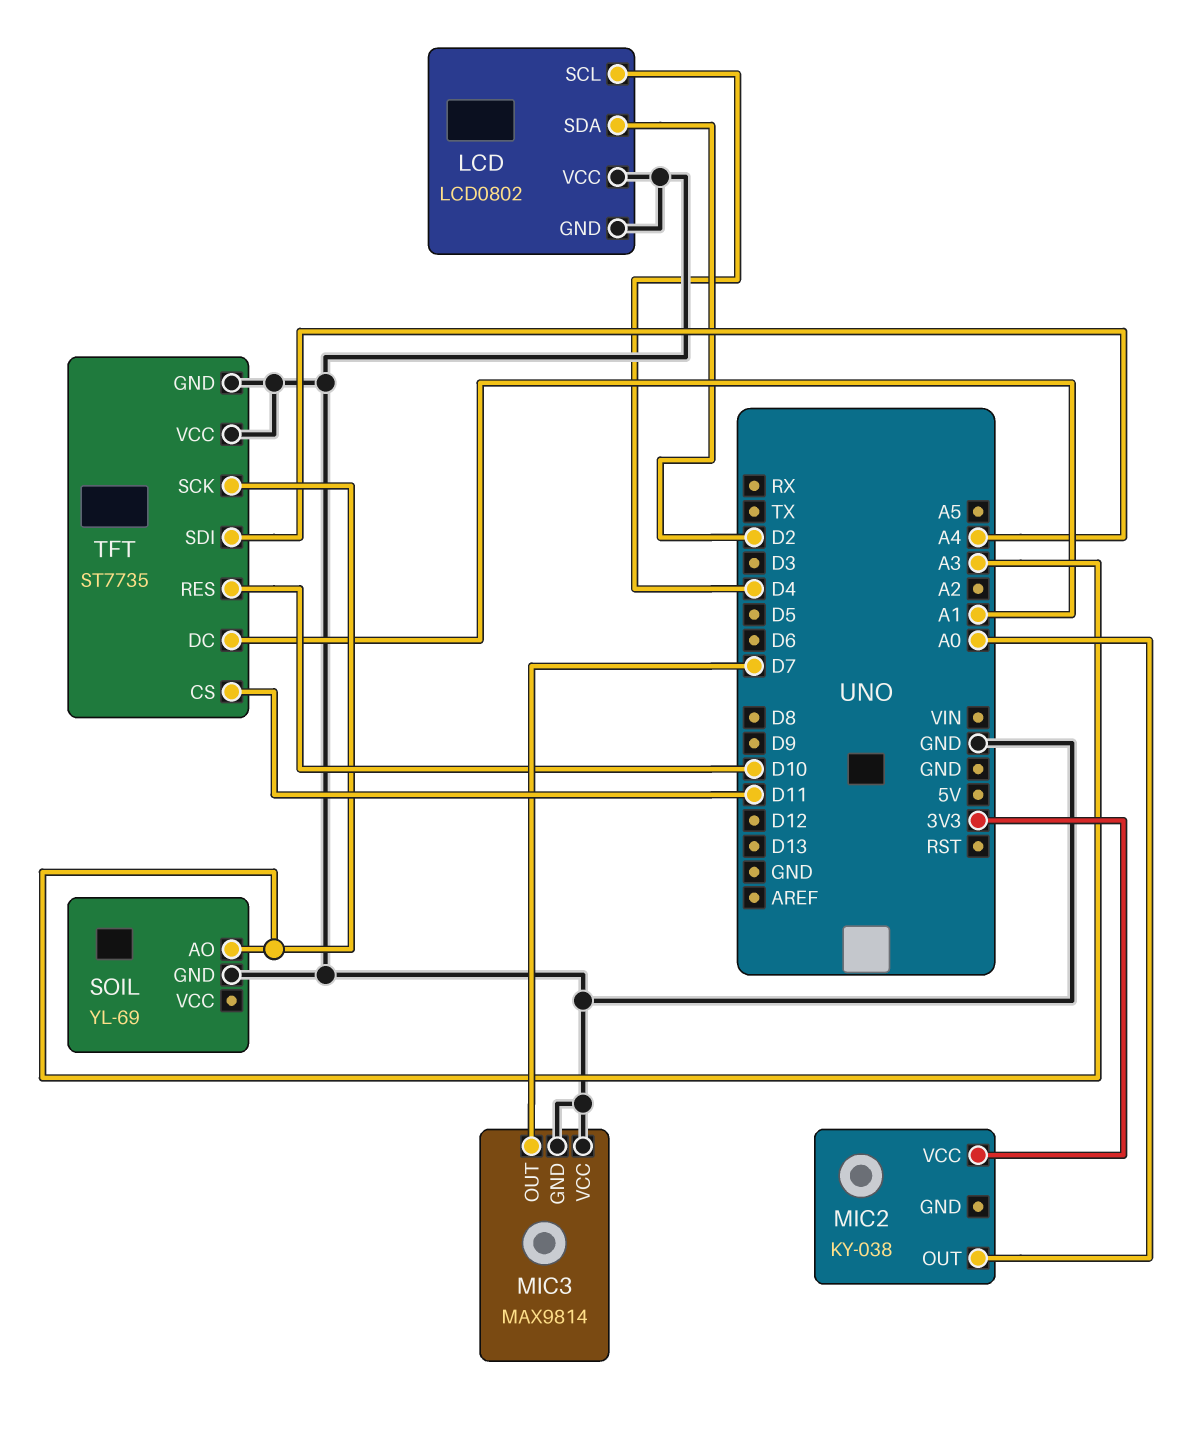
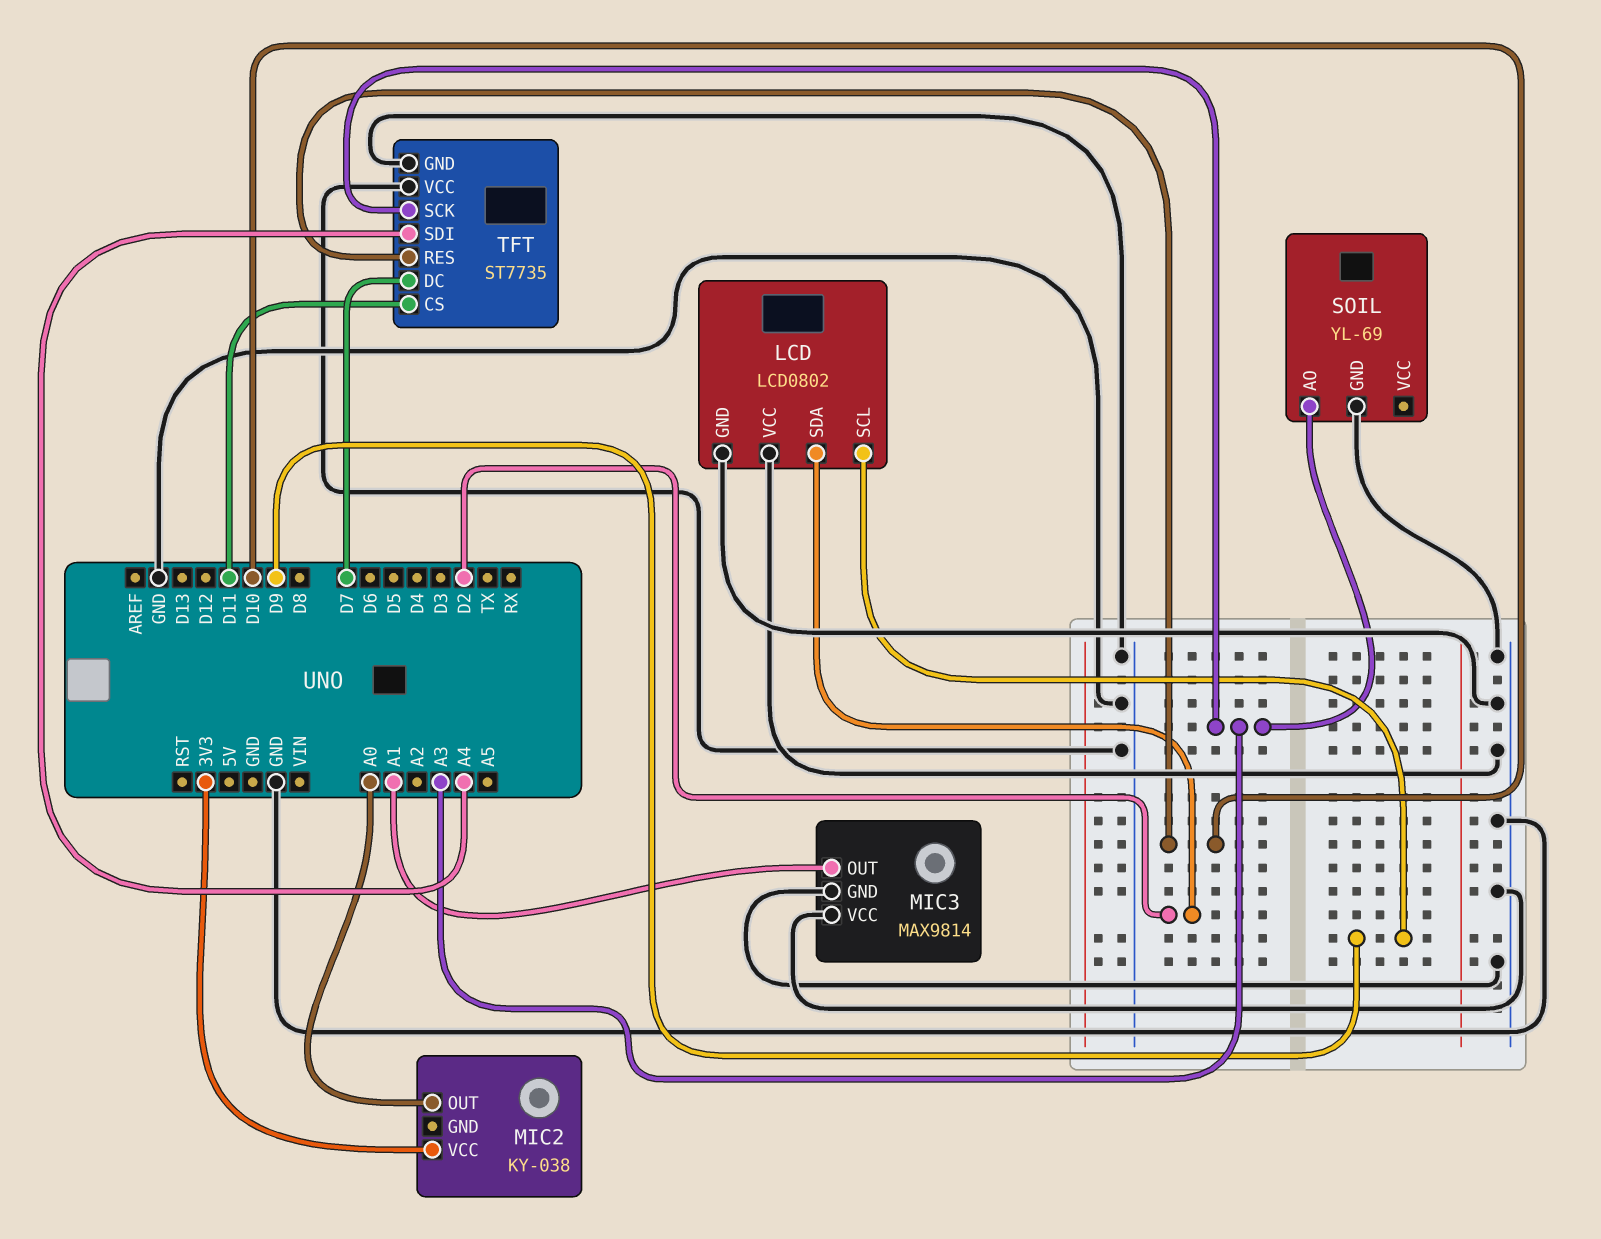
LCD pin SCL: D4 -> D9
MIC3 pin OUT: D7 -> A1
TFT pin DC: A1 -> D7

